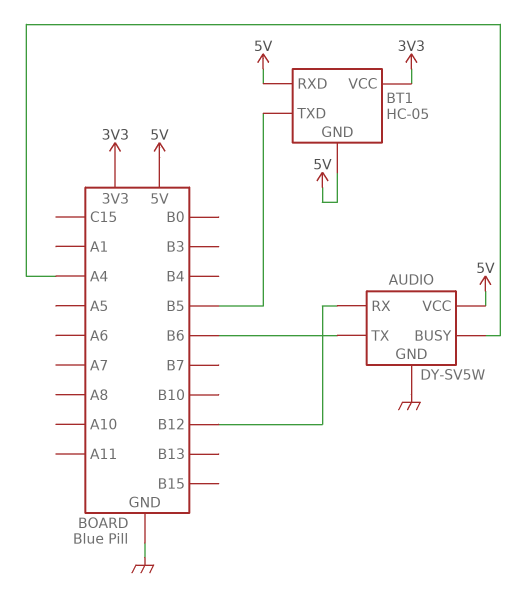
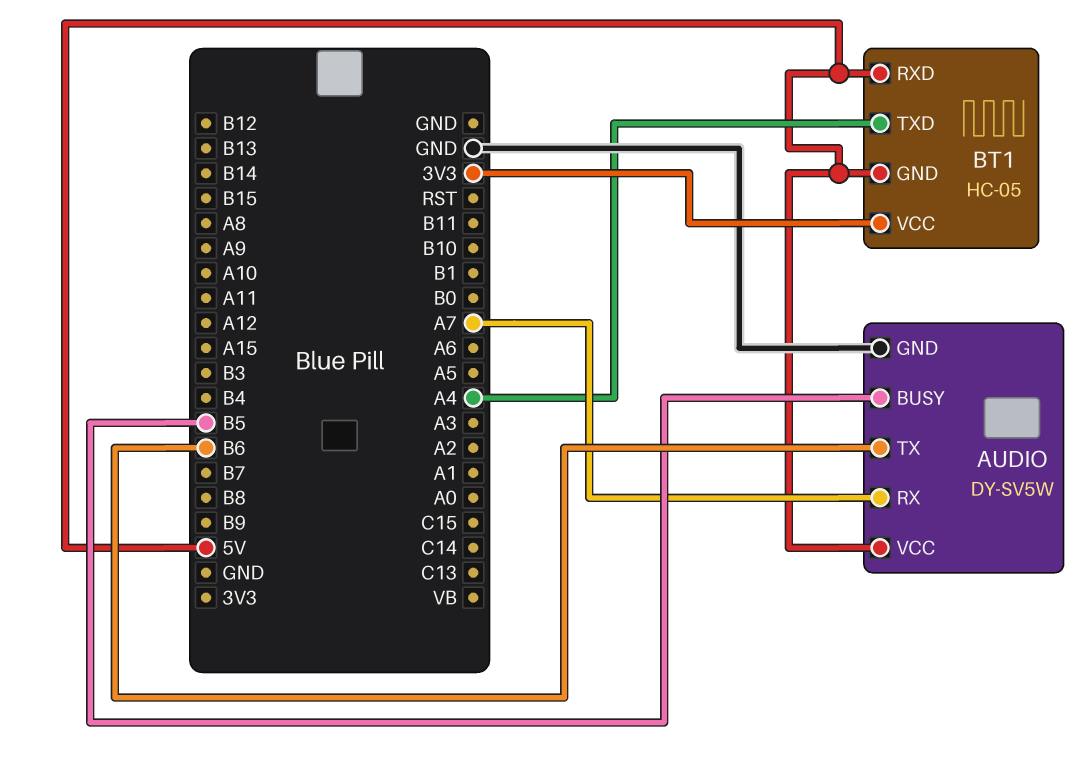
AUDIO pin BUSY: A4 -> B5
AUDIO pin RX: B12 -> A7
BT1 pin TXD: B5 -> A4

